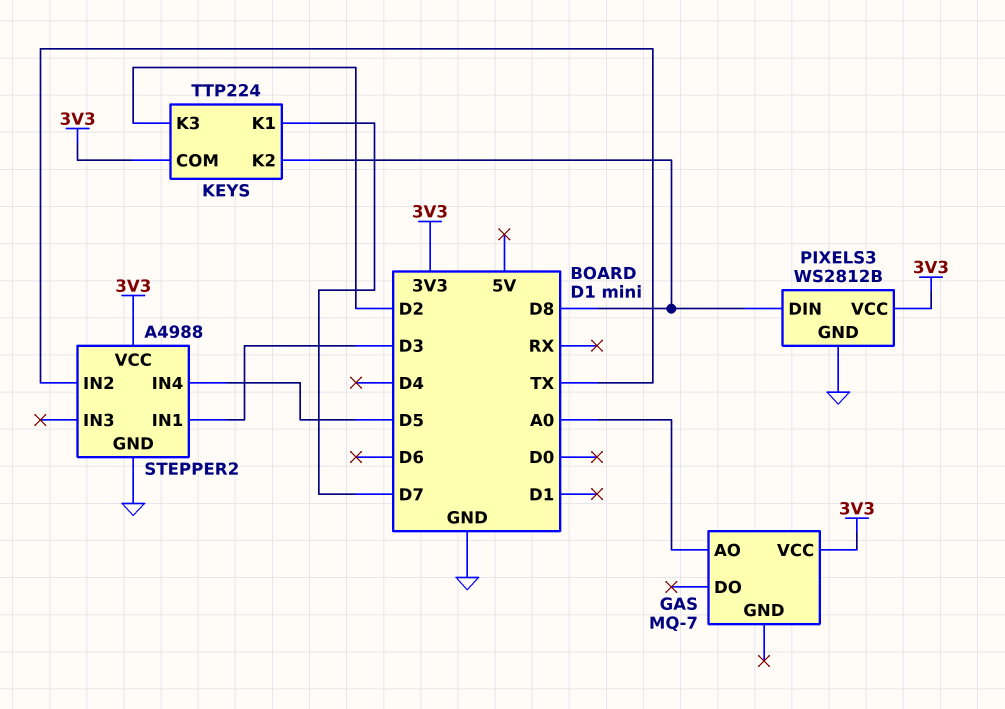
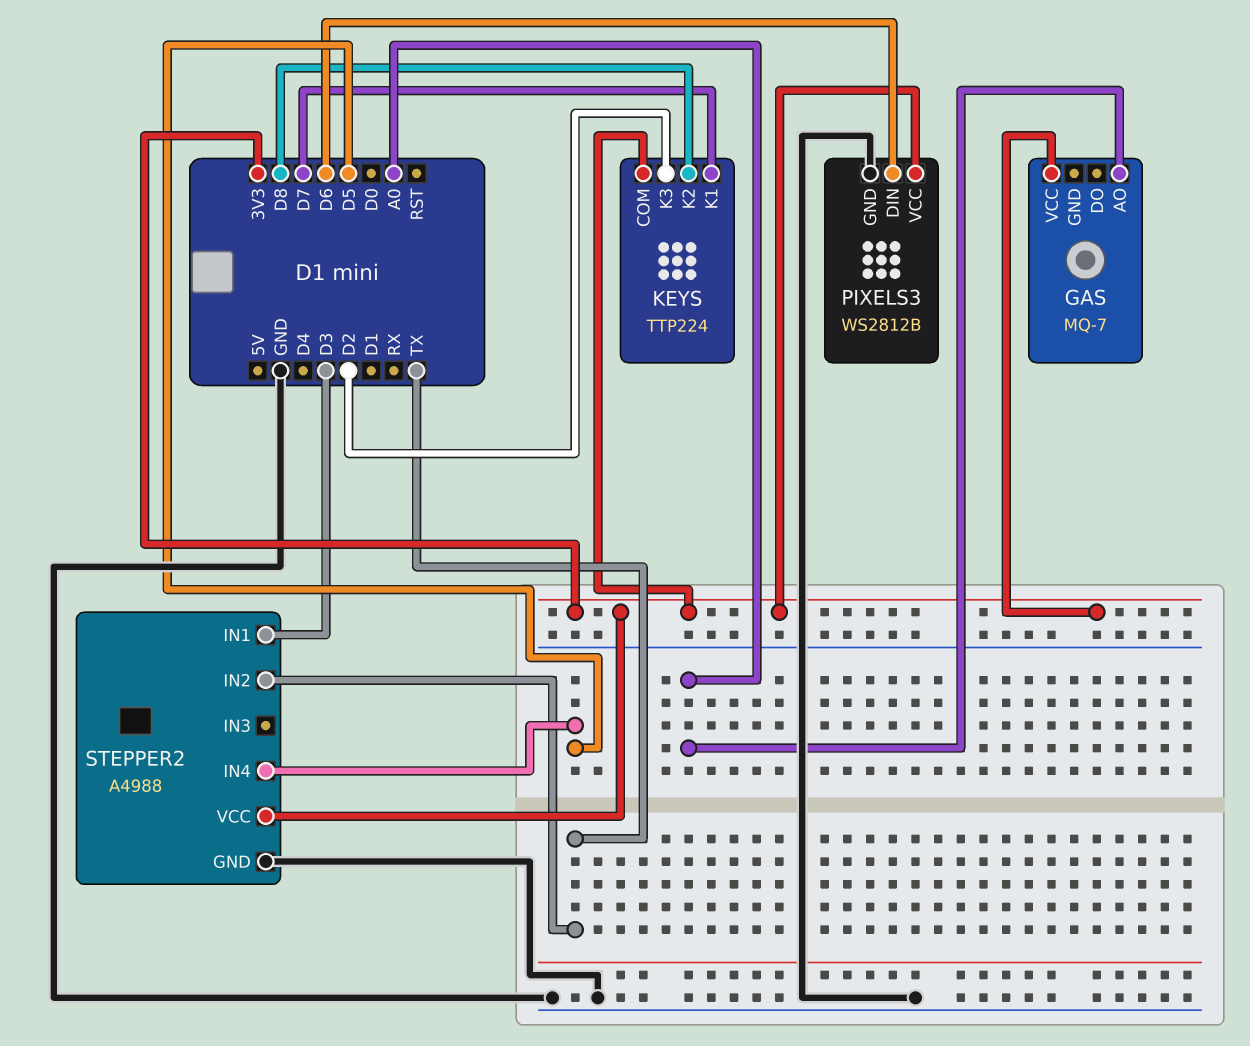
PIXELS3 pin DIN: D8 -> D6

